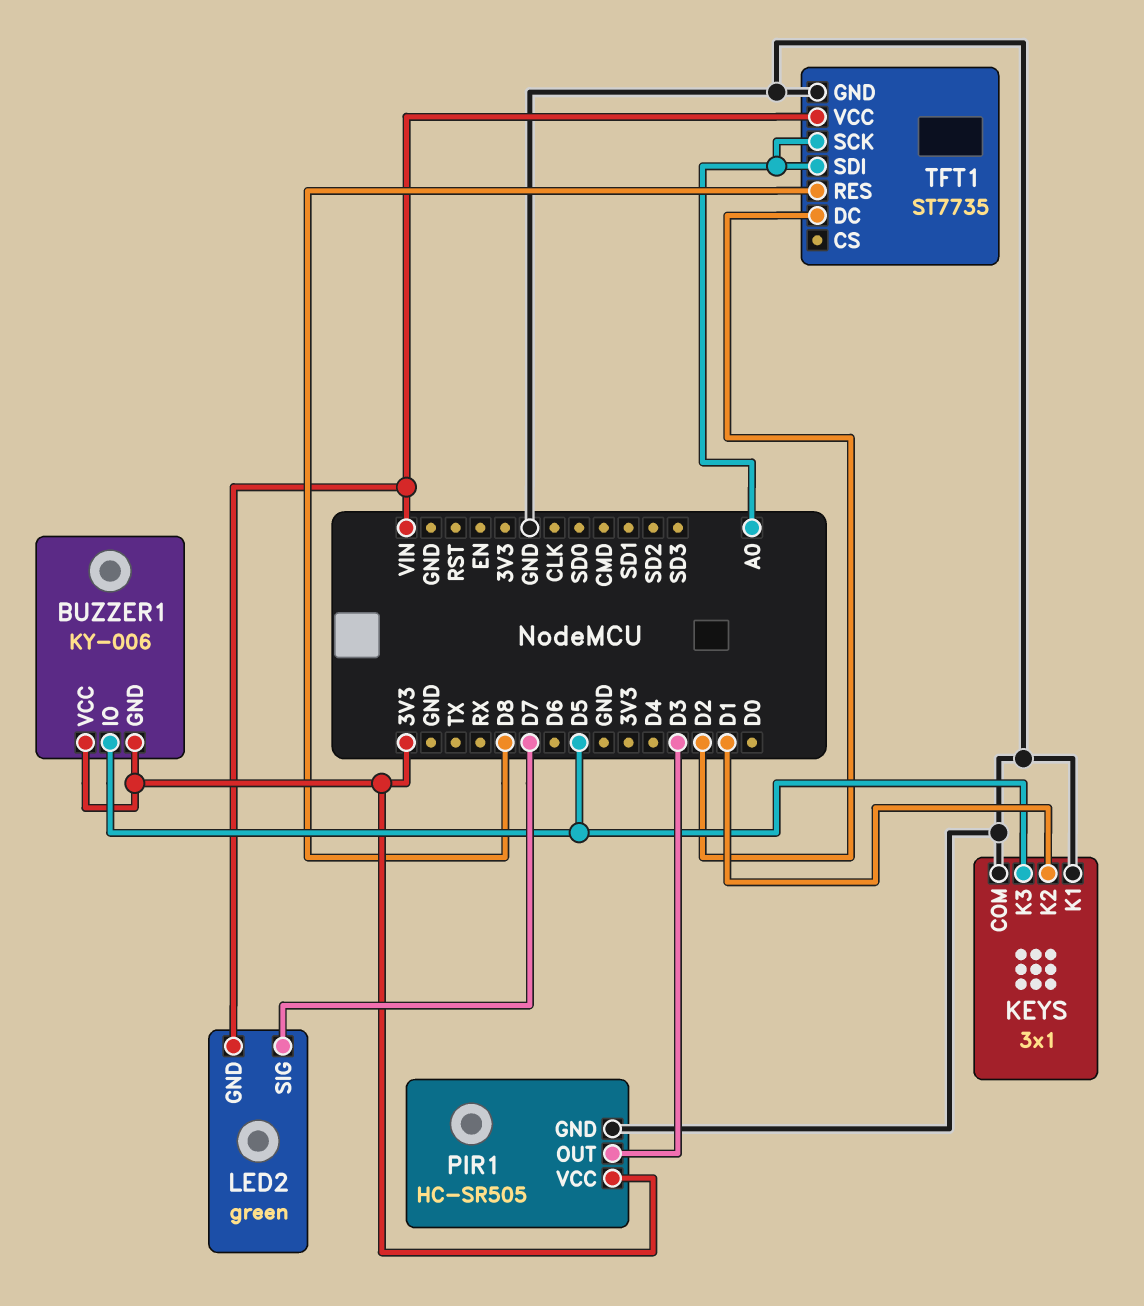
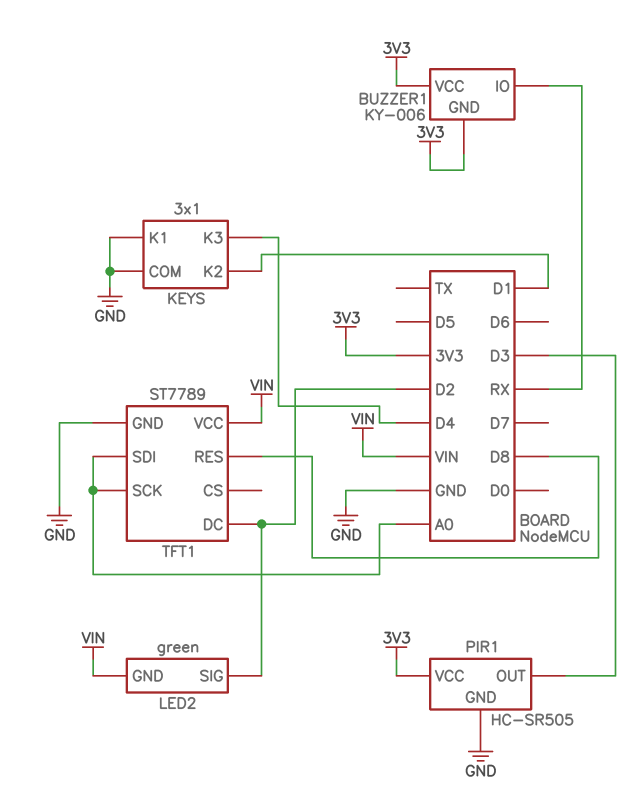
BUZZER1 pin IO: D5 -> RX
KEYS pin K3: D5 -> D4
LED2 pin SIG: D7 -> D2
TFT1: ST7735 -> ST7789

